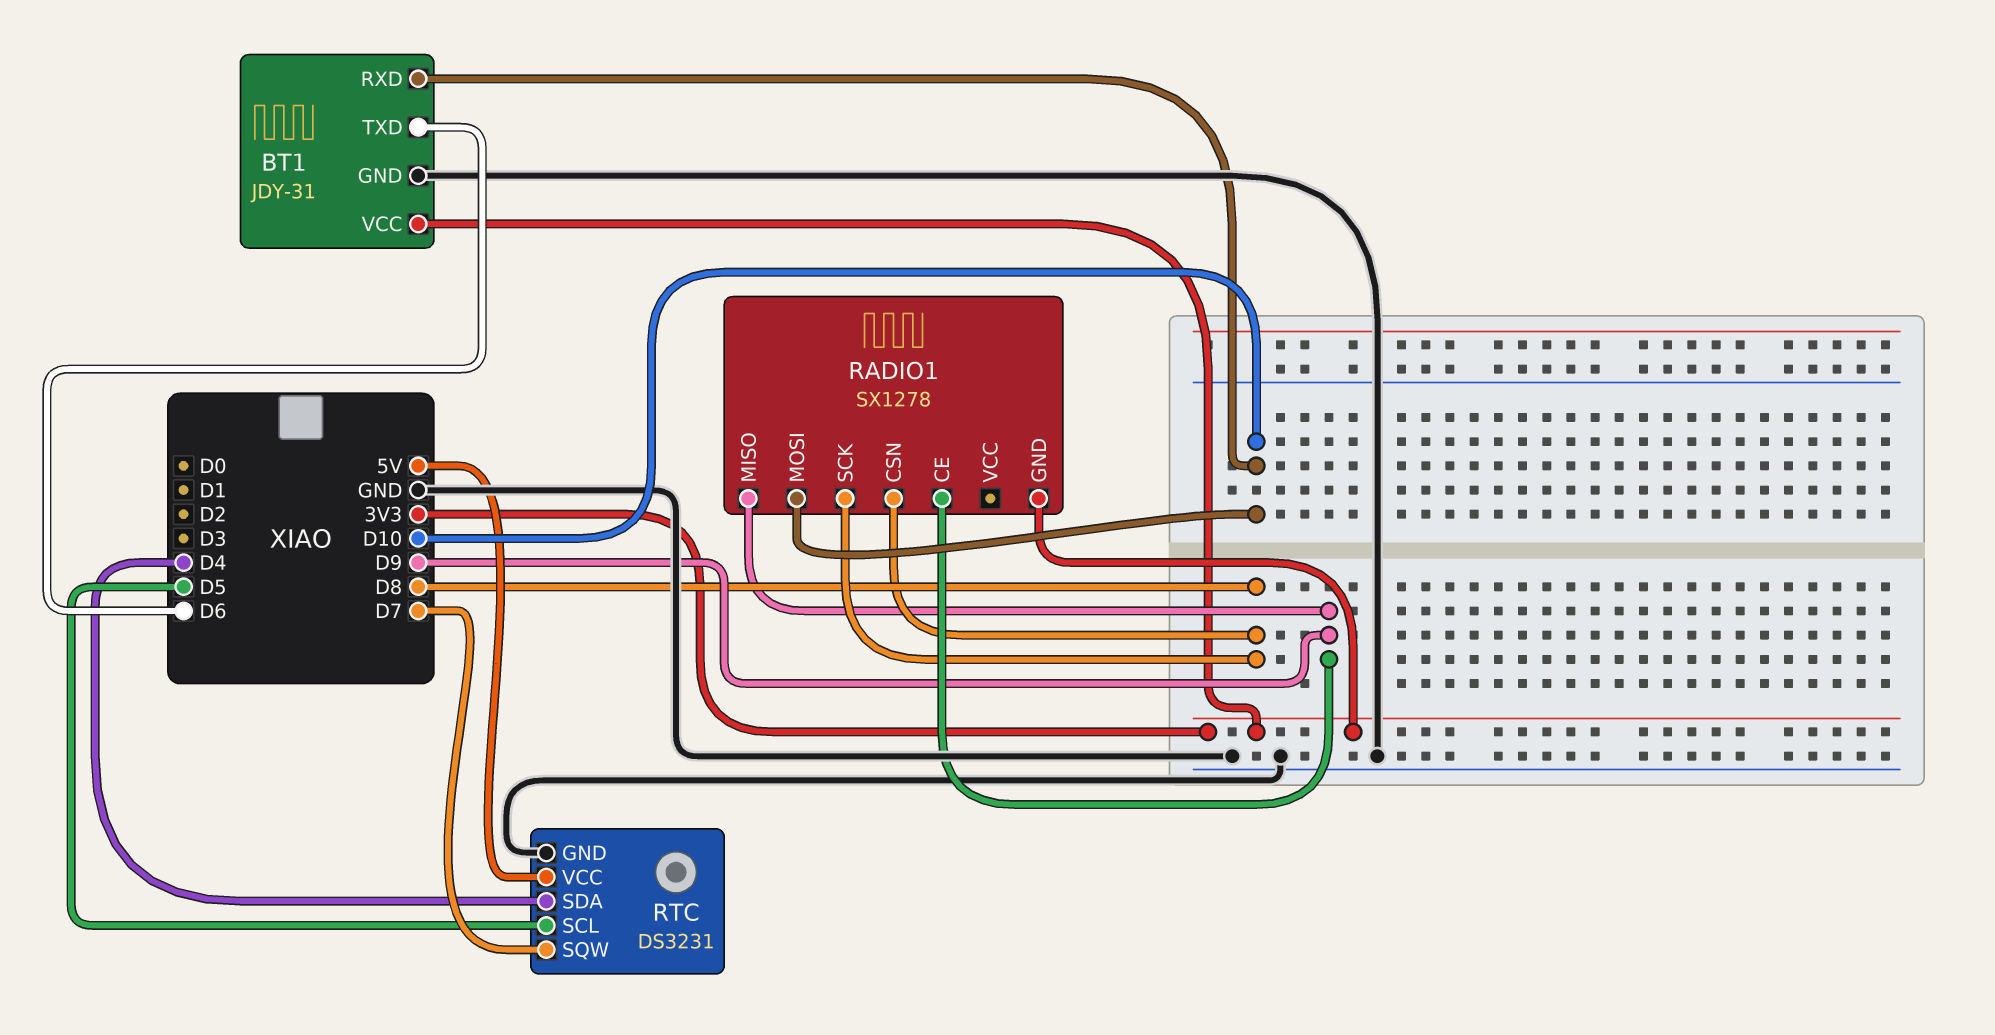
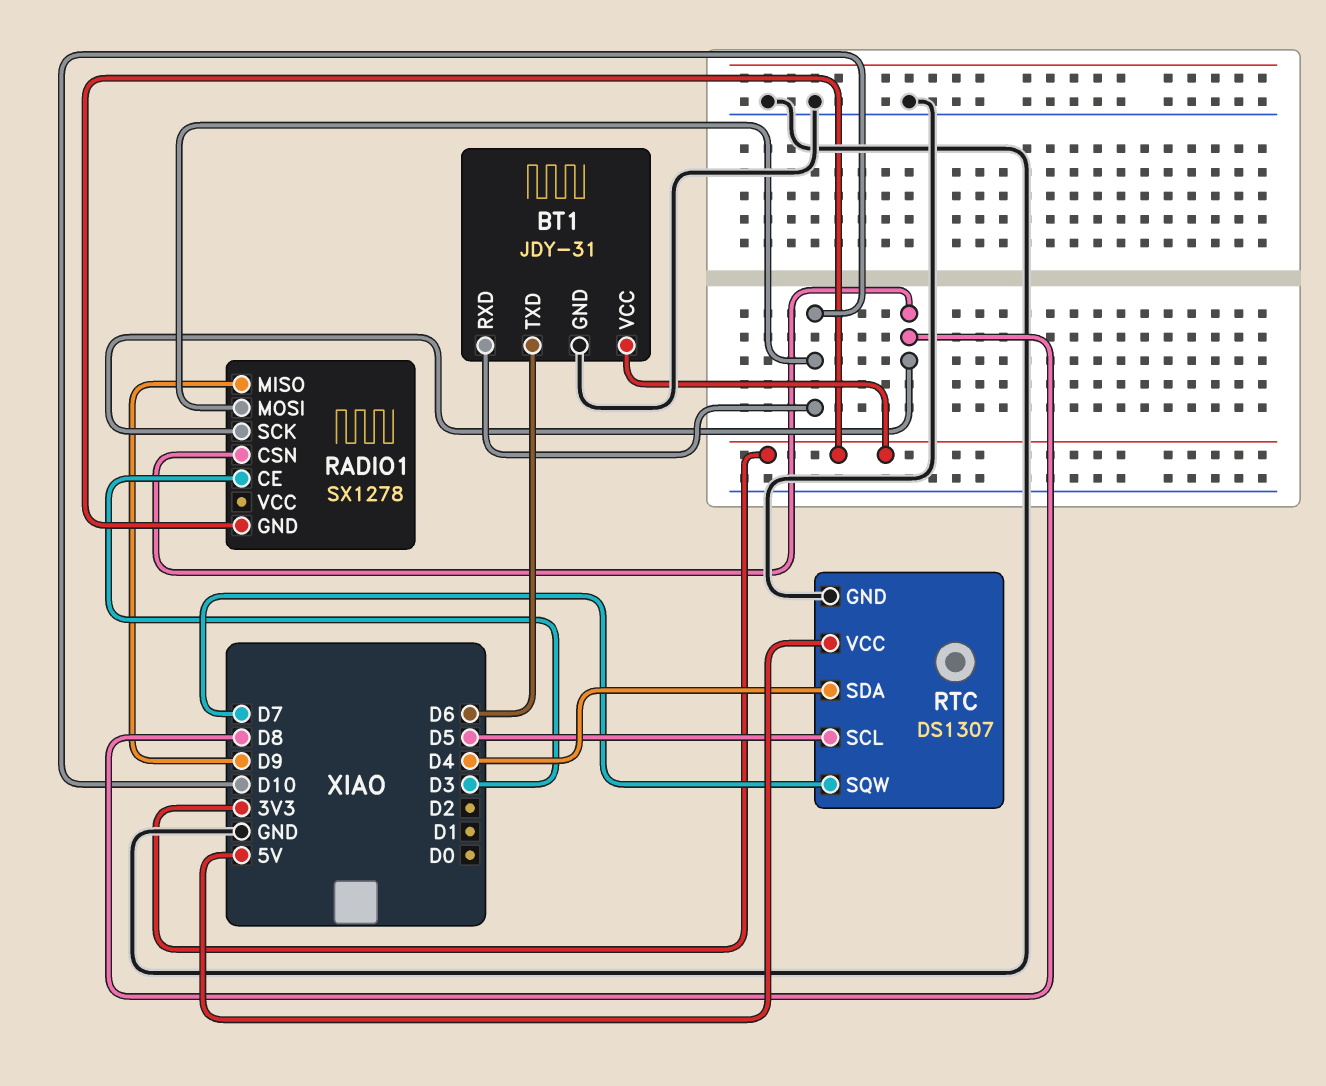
RADIO1 pin CE: D9 -> D3
RTC: DS3231 -> DS1307

